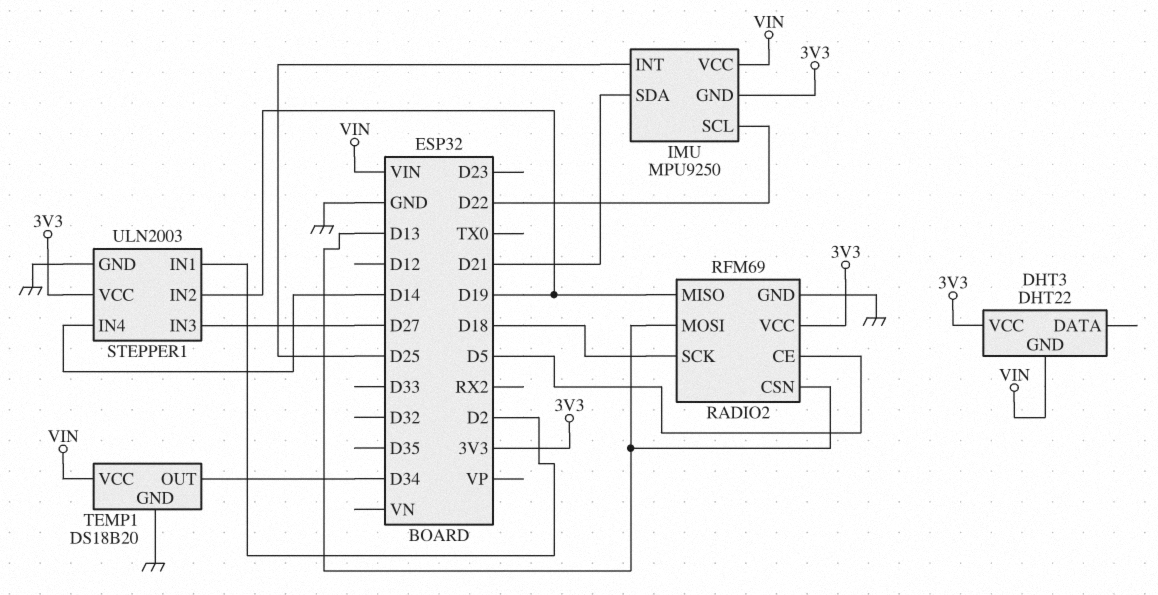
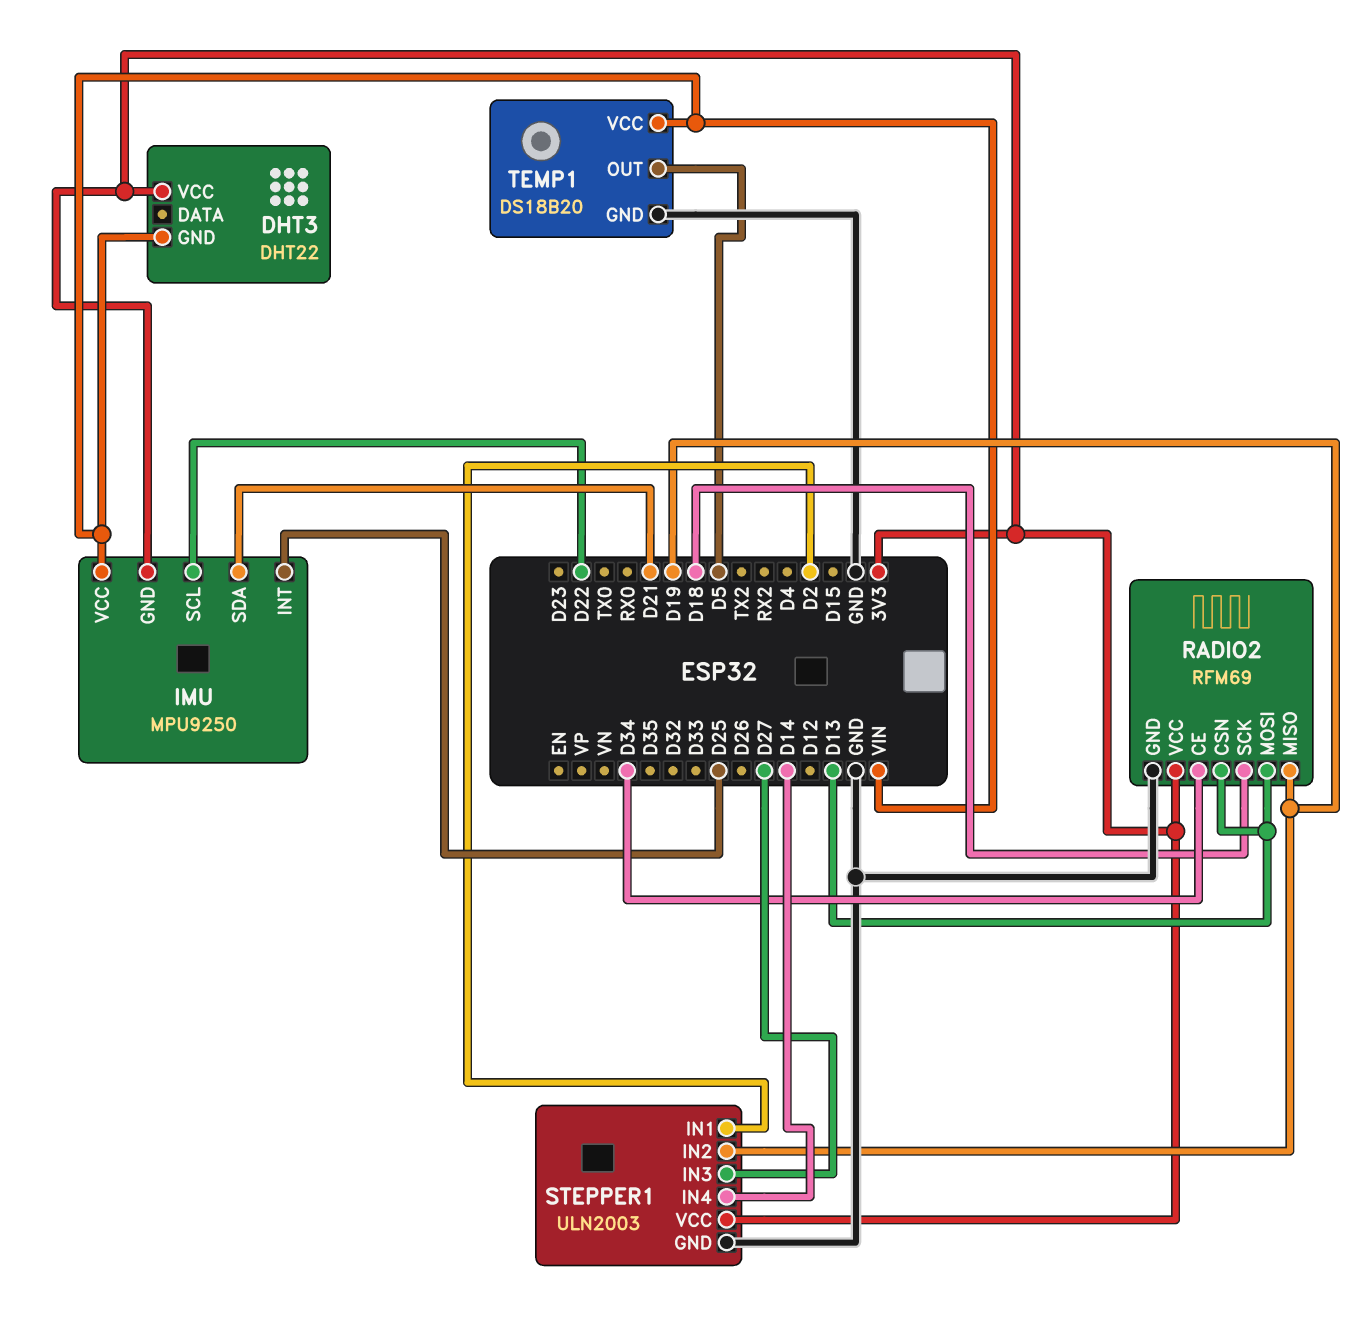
RADIO2 pin CE: D5 -> D34
TEMP1 pin OUT: D34 -> D5

